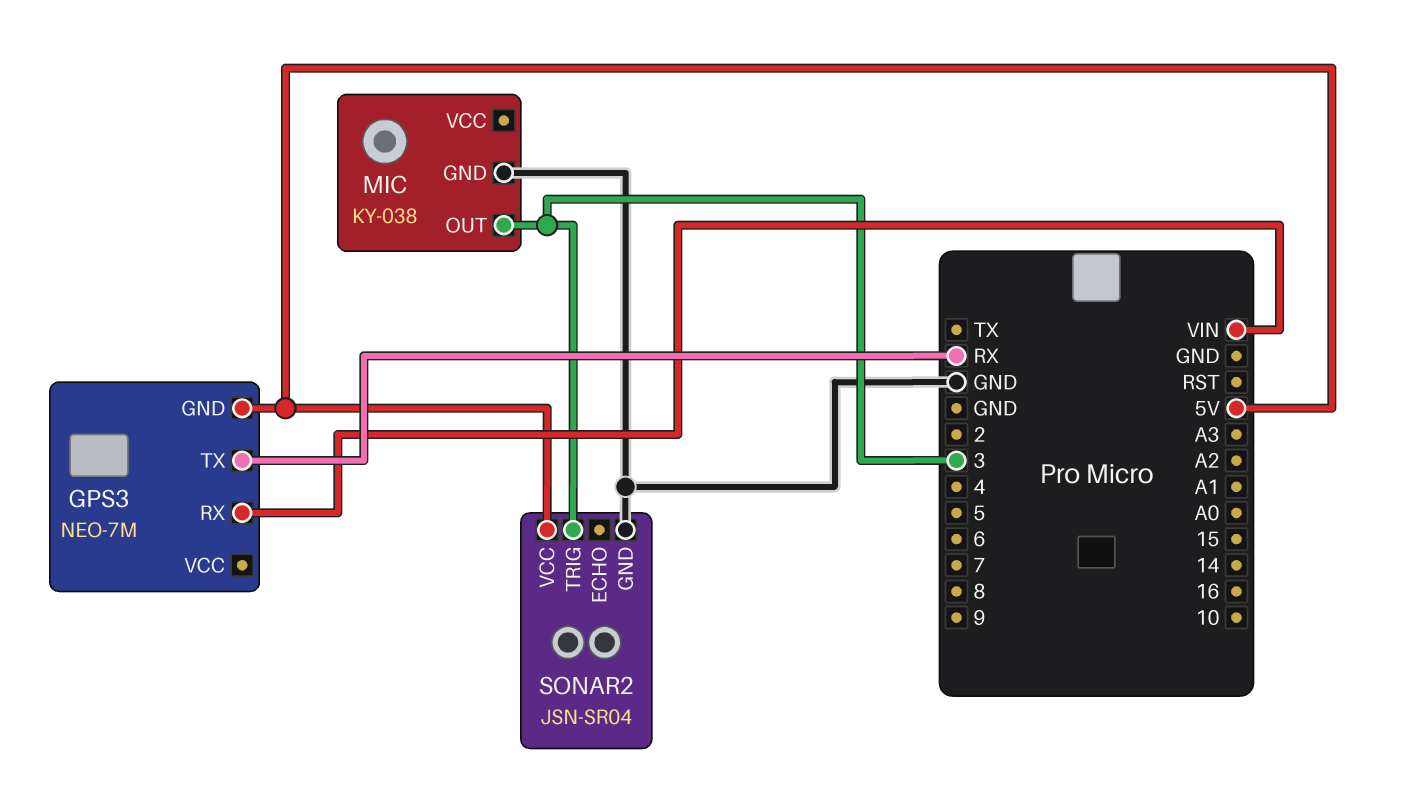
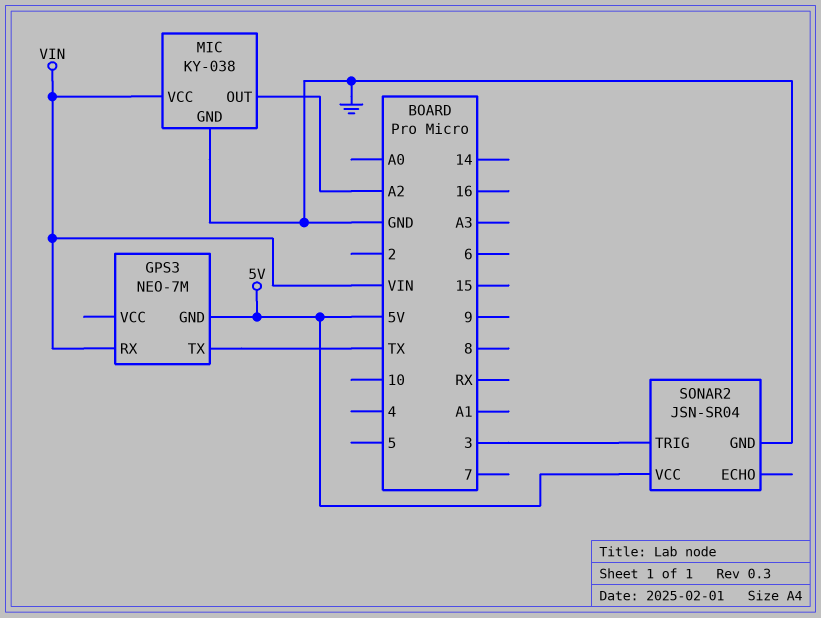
GPS3 pin TX: RX -> TX
MIC pin OUT: 3 -> A2
MIC pin VCC: none -> VIN

